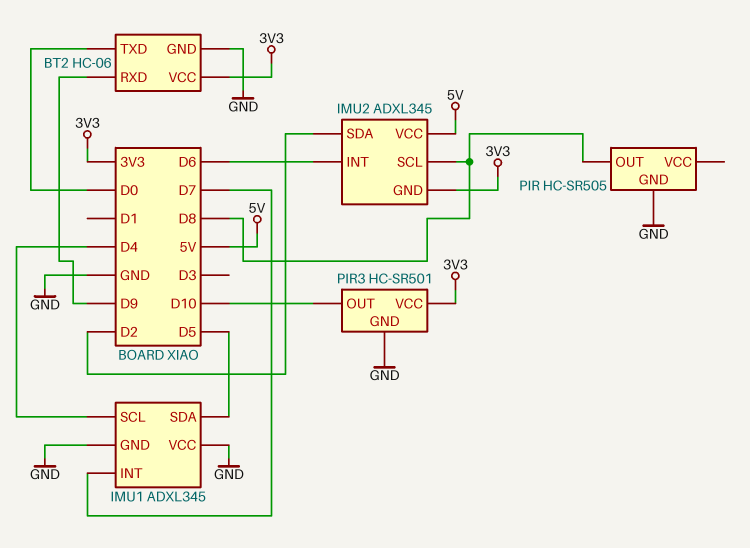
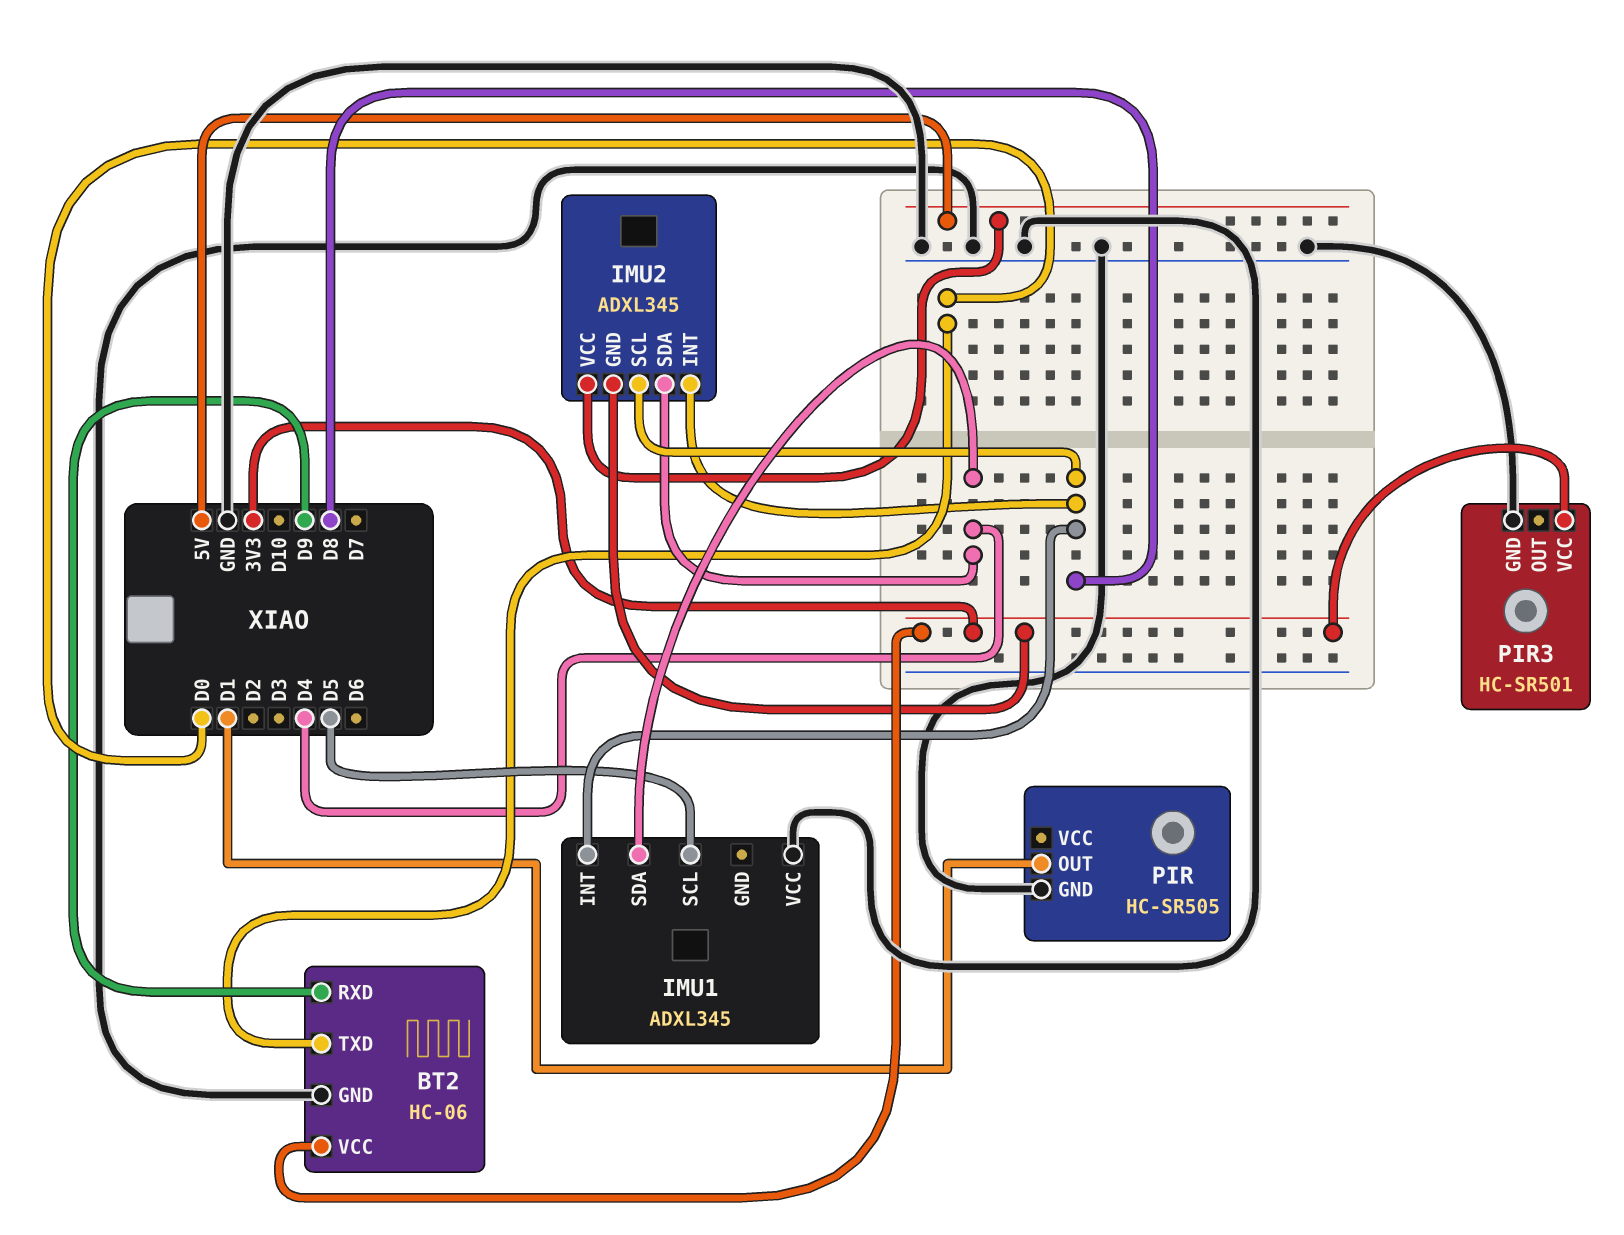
IMU1 pin GND: GND -> none
IMU1 pin INT: D7 -> D8
IMU1 pin SCL: D4 -> D5
IMU1 pin SDA: D5 -> D4
IMU2 pin INT: D6 -> D8
IMU2 pin SDA: D2 -> D4
PIR pin OUT: D8 -> D1
PIR3 pin OUT: D10 -> none

